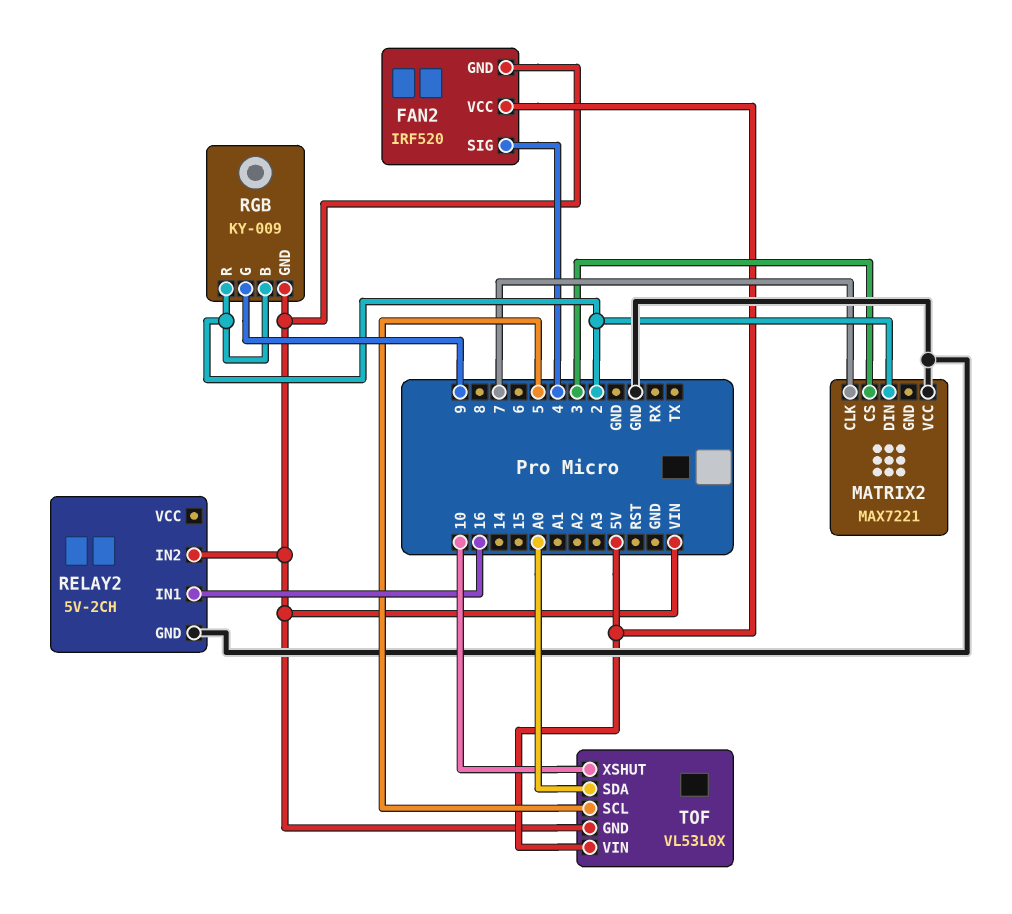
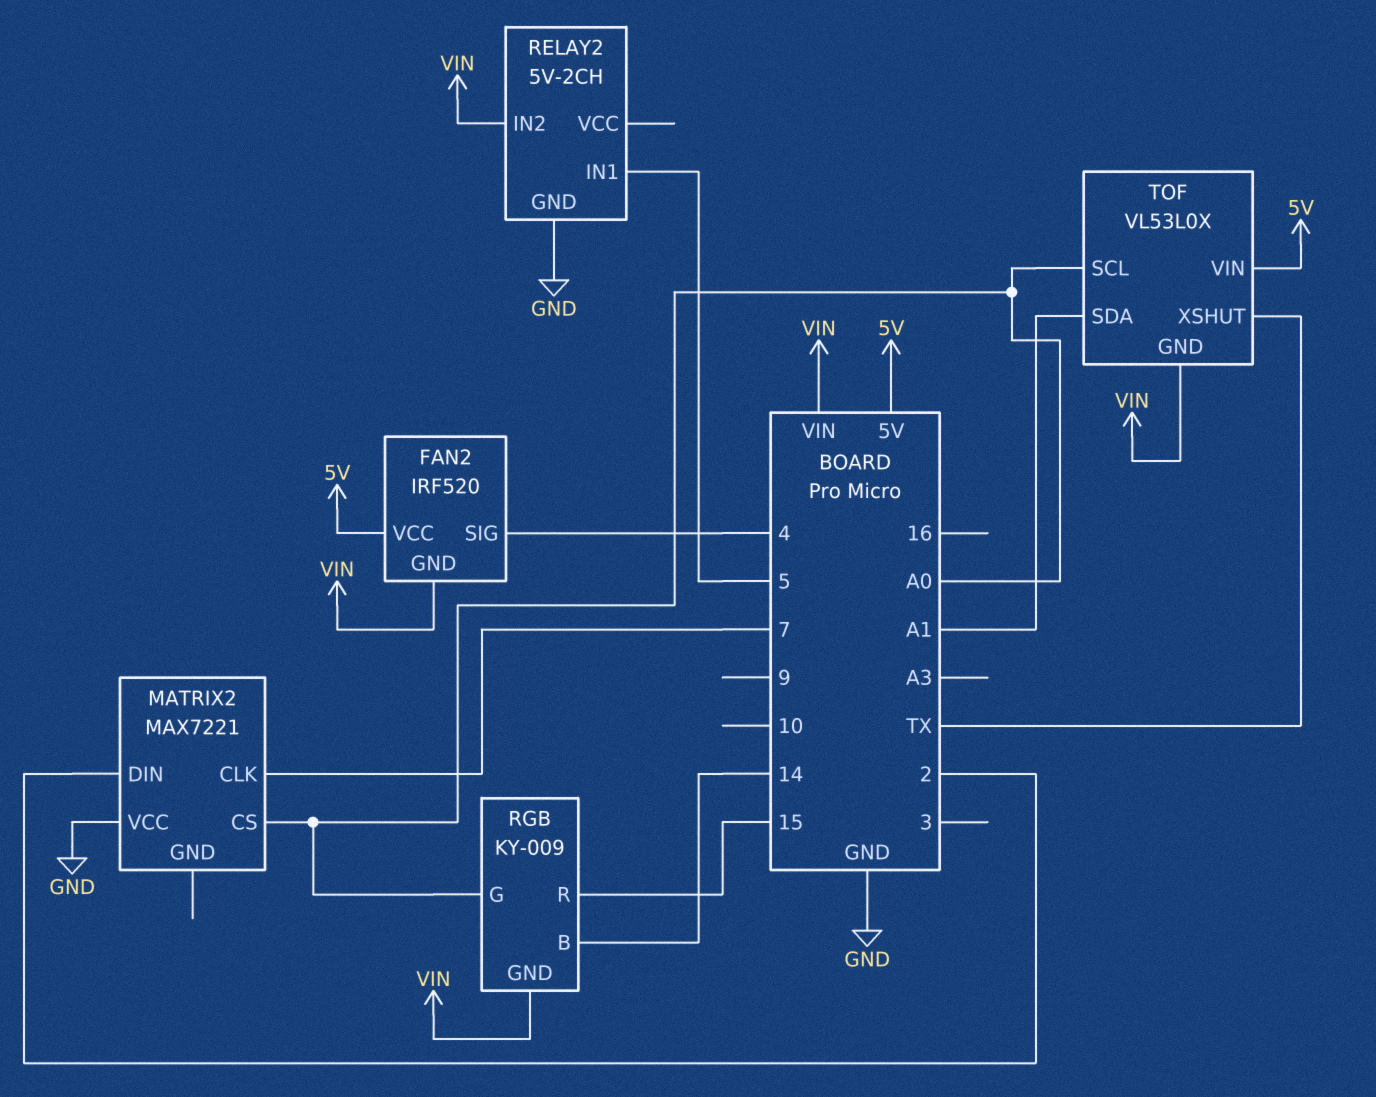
MATRIX2 pin CS: 3 -> A0
RELAY2 pin IN1: 16 -> 5
RGB pin B: 2 -> 14
RGB pin G: 9 -> A0
RGB pin R: 2 -> 15
TOF pin SCL: 5 -> A0
TOF pin SDA: A0 -> A1
TOF pin XSHUT: 10 -> TX

